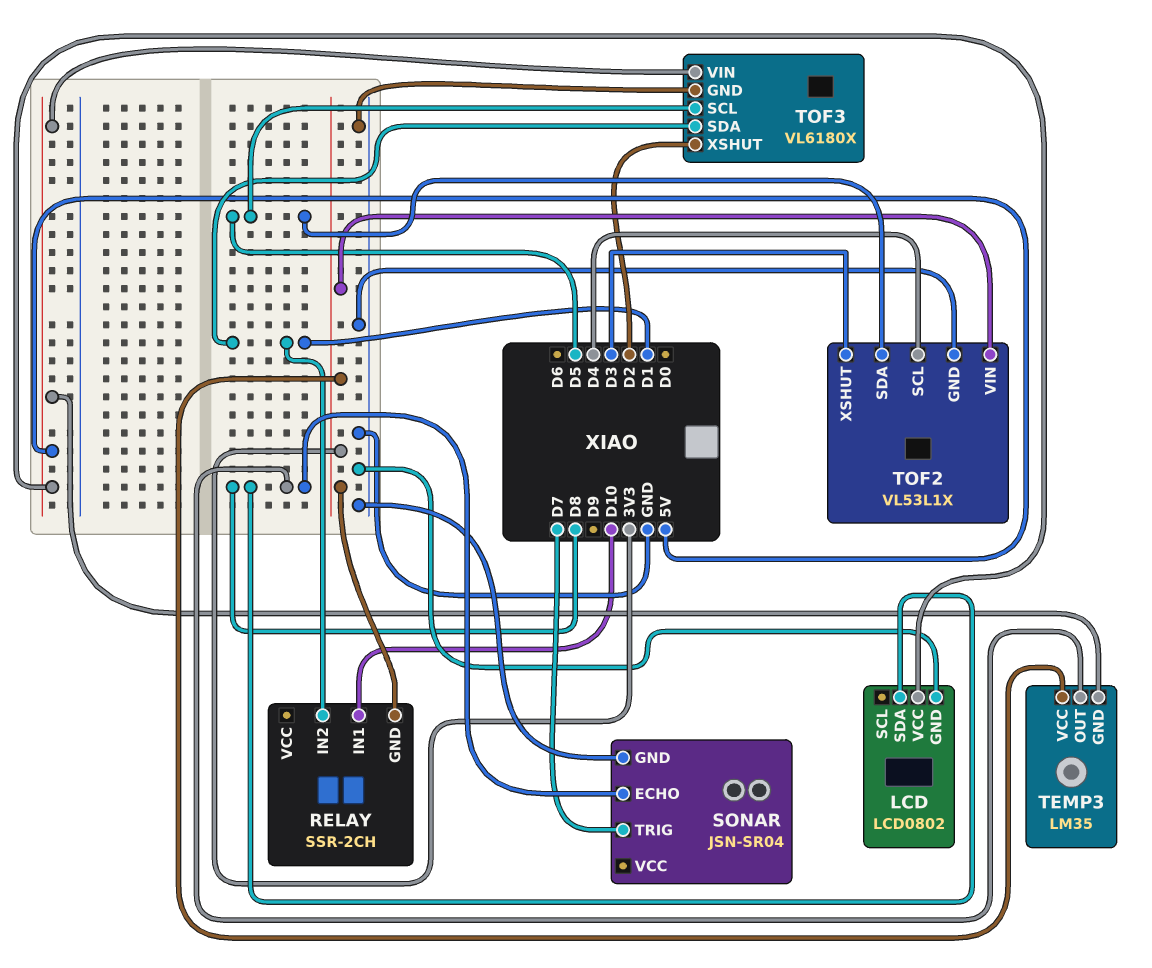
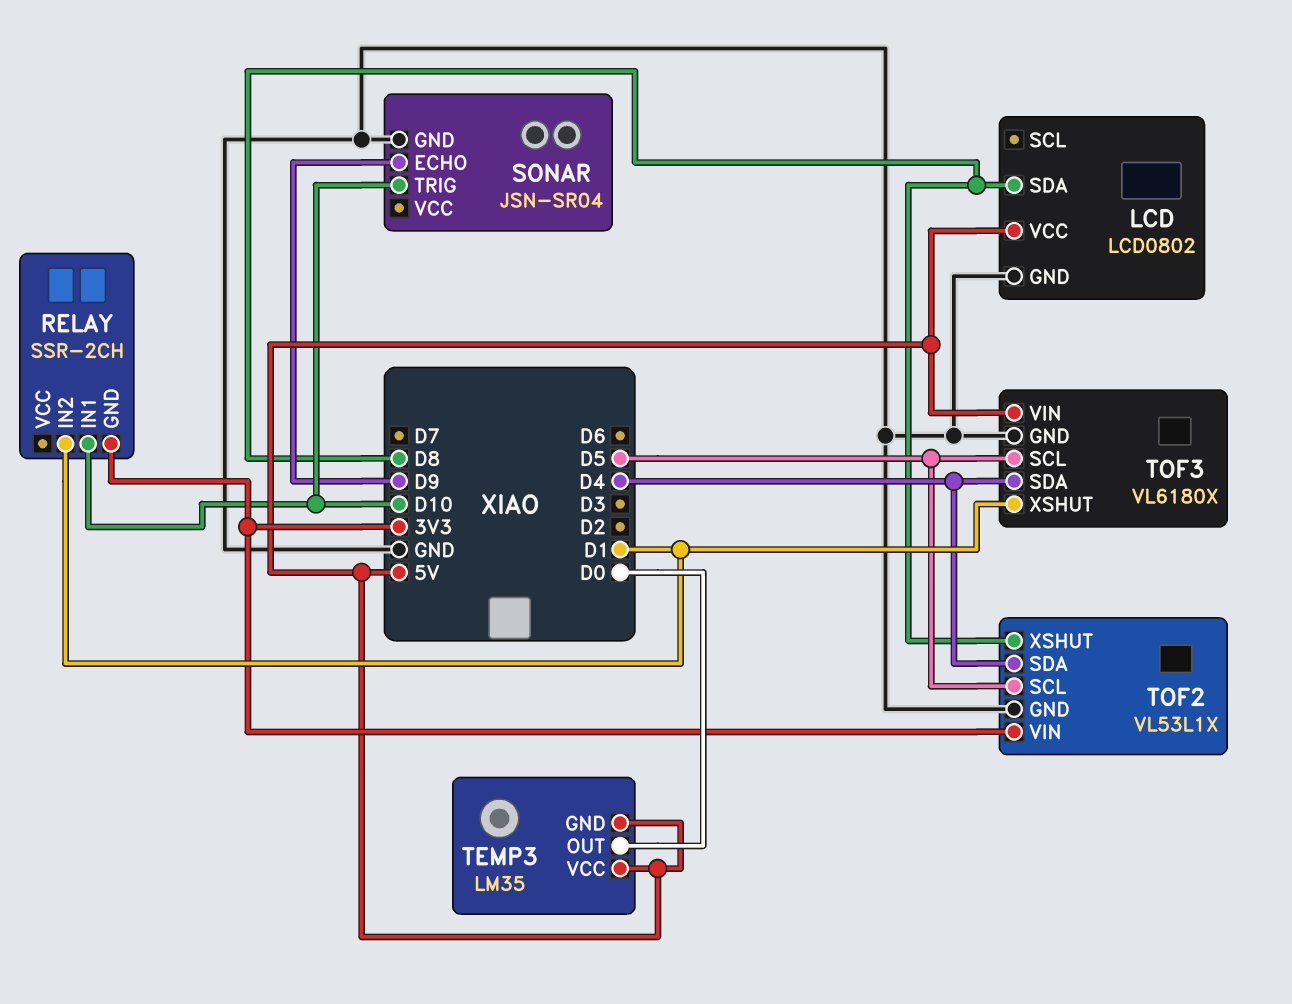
SONAR pin ECHO: D8 -> D9
SONAR pin TRIG: D7 -> D10
TEMP3 pin OUT: D8 -> D0
TEMP3 pin VCC: 3V3 -> 5V
TOF2 pin SCL: D4 -> D5
TOF2 pin SDA: D5 -> D4
TOF2 pin XSHUT: D3 -> D8
TOF3 pin SDA: D1 -> D4
TOF3 pin XSHUT: D2 -> D1

